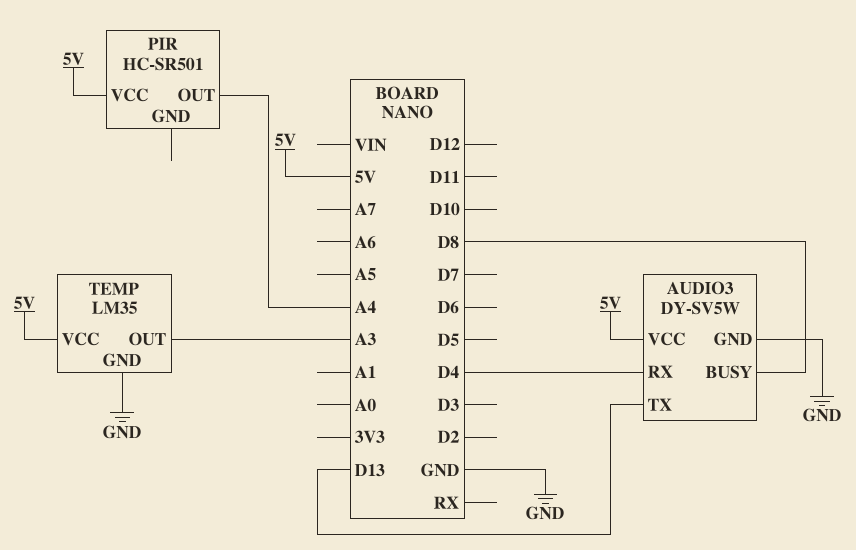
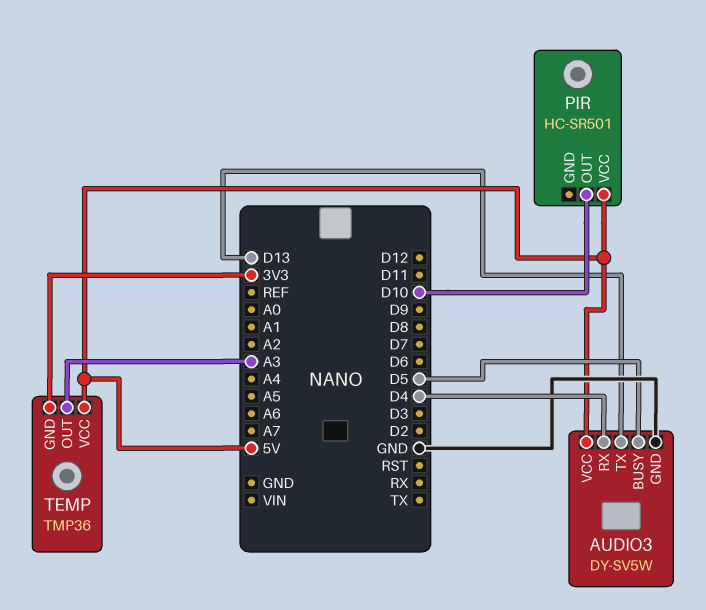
AUDIO3 pin BUSY: D8 -> D5
PIR pin OUT: A4 -> D10
TEMP: LM35 -> TMP36
TEMP pin GND: GND -> 3V3

